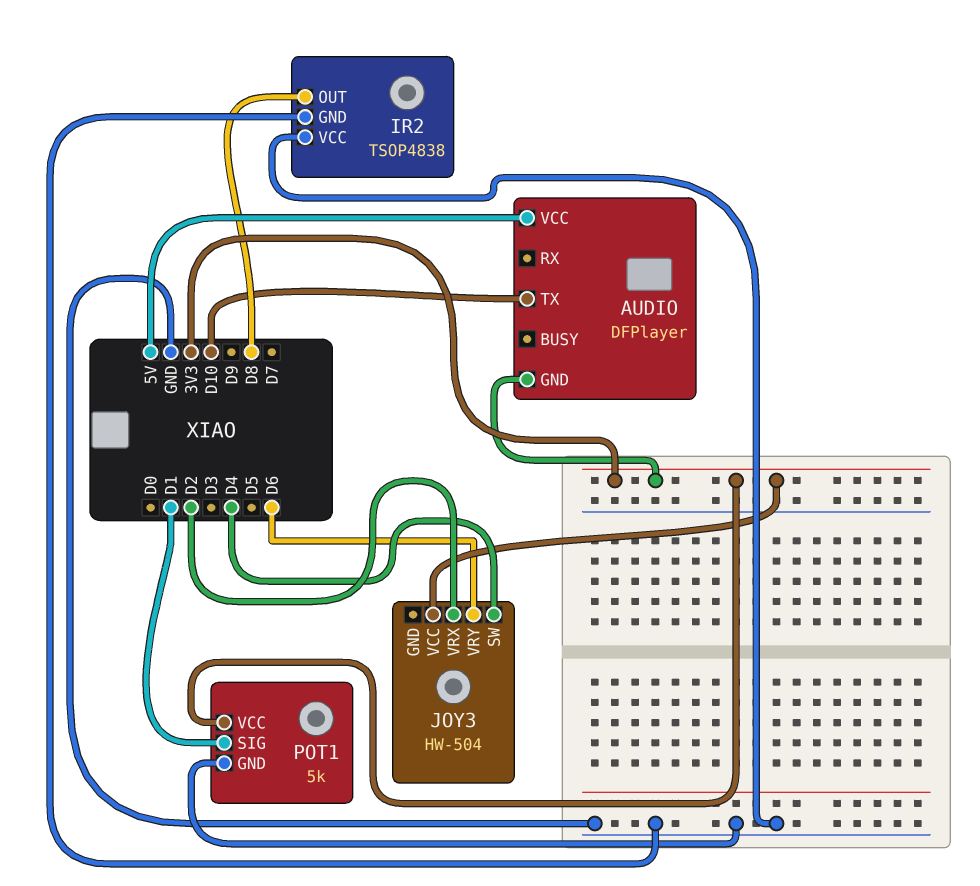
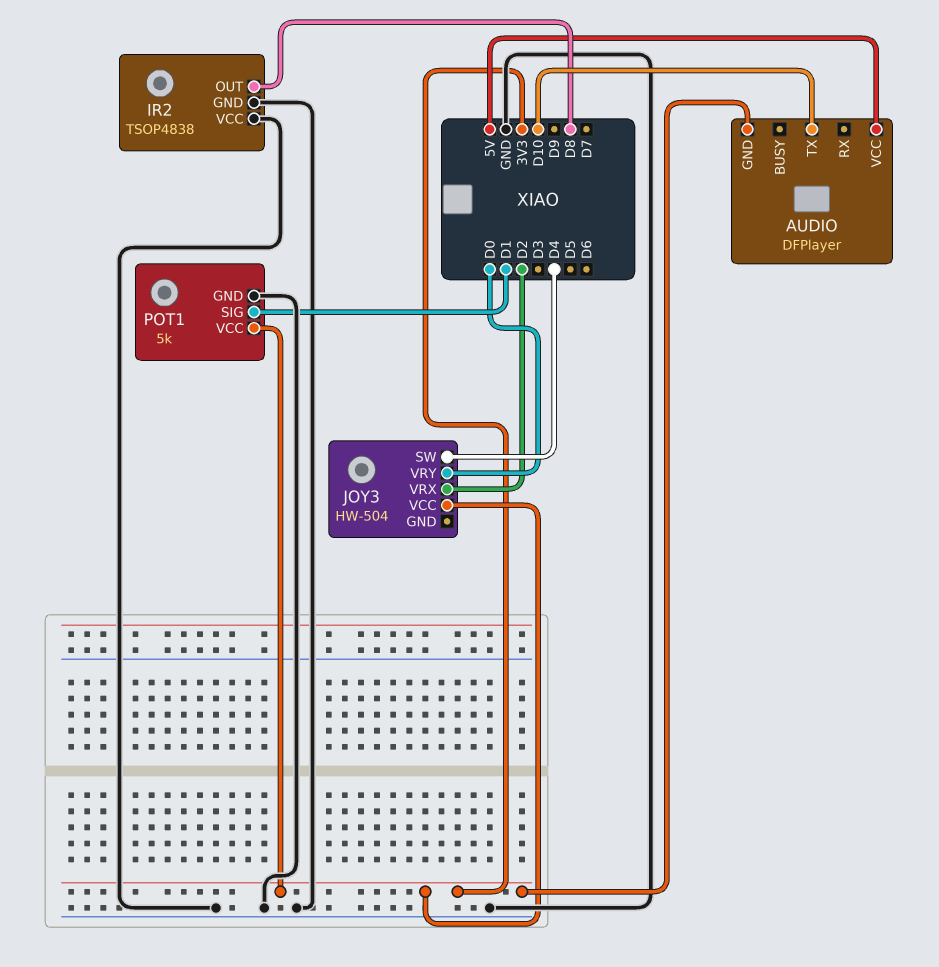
JOY3 pin VRY: D6 -> D0

